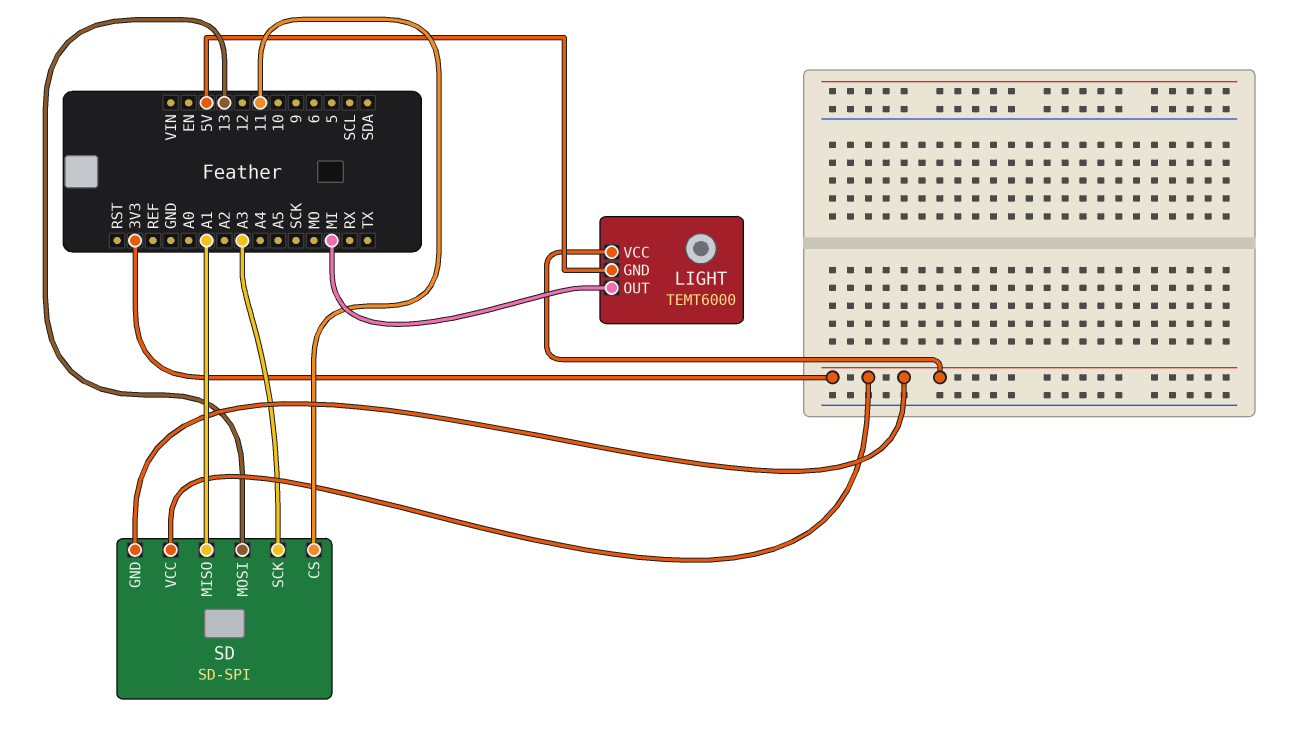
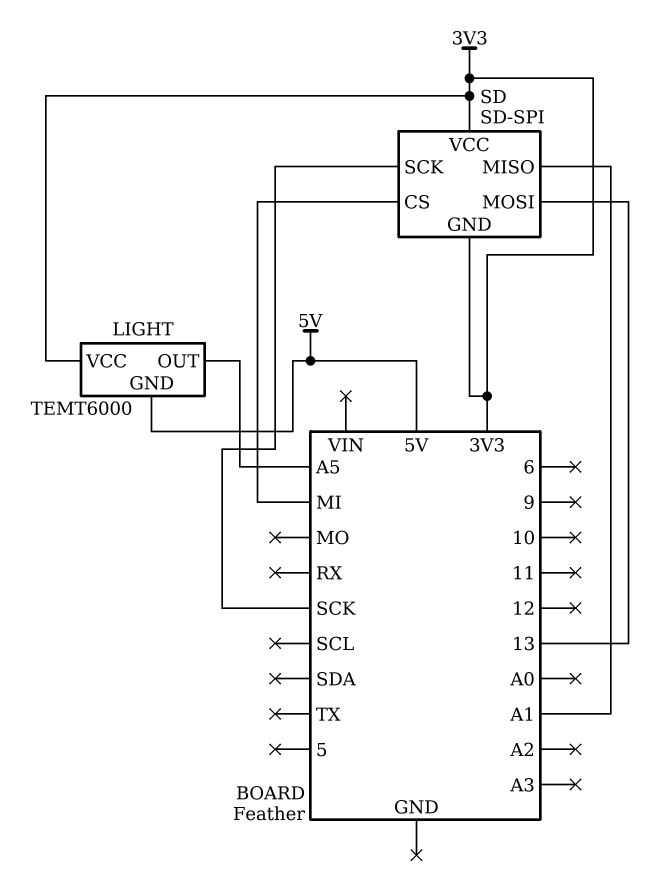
LIGHT pin OUT: MI -> A5
SD pin CS: 11 -> MI
SD pin SCK: A3 -> SCK

